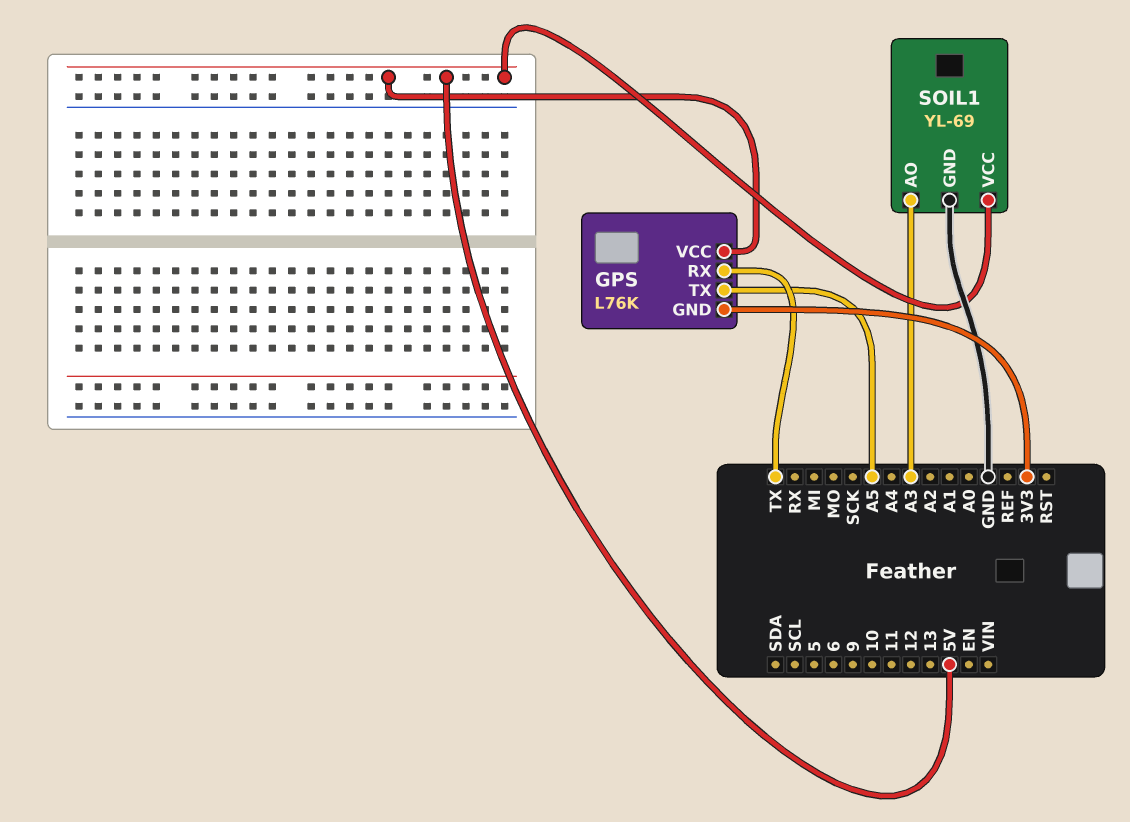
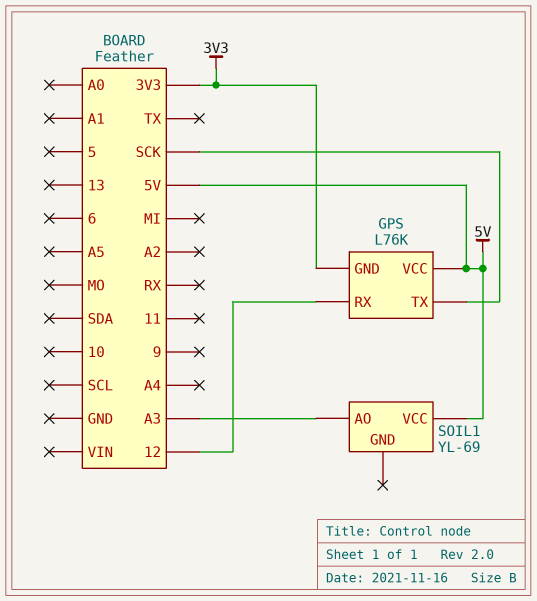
GPS pin RX: TX -> 12
GPS pin TX: A5 -> SCK
SOIL1 pin GND: GND -> none

